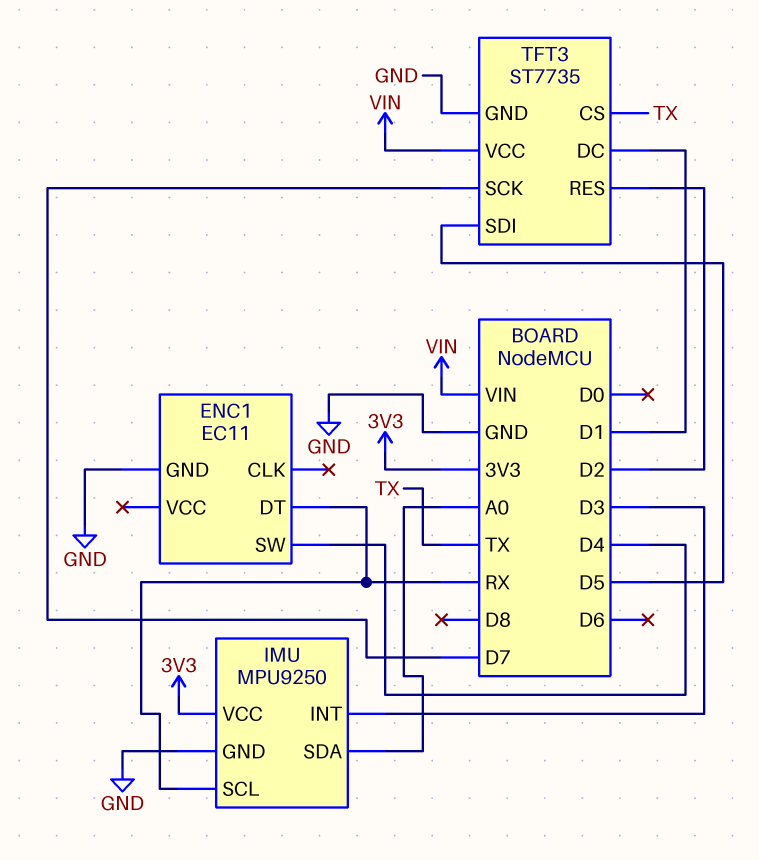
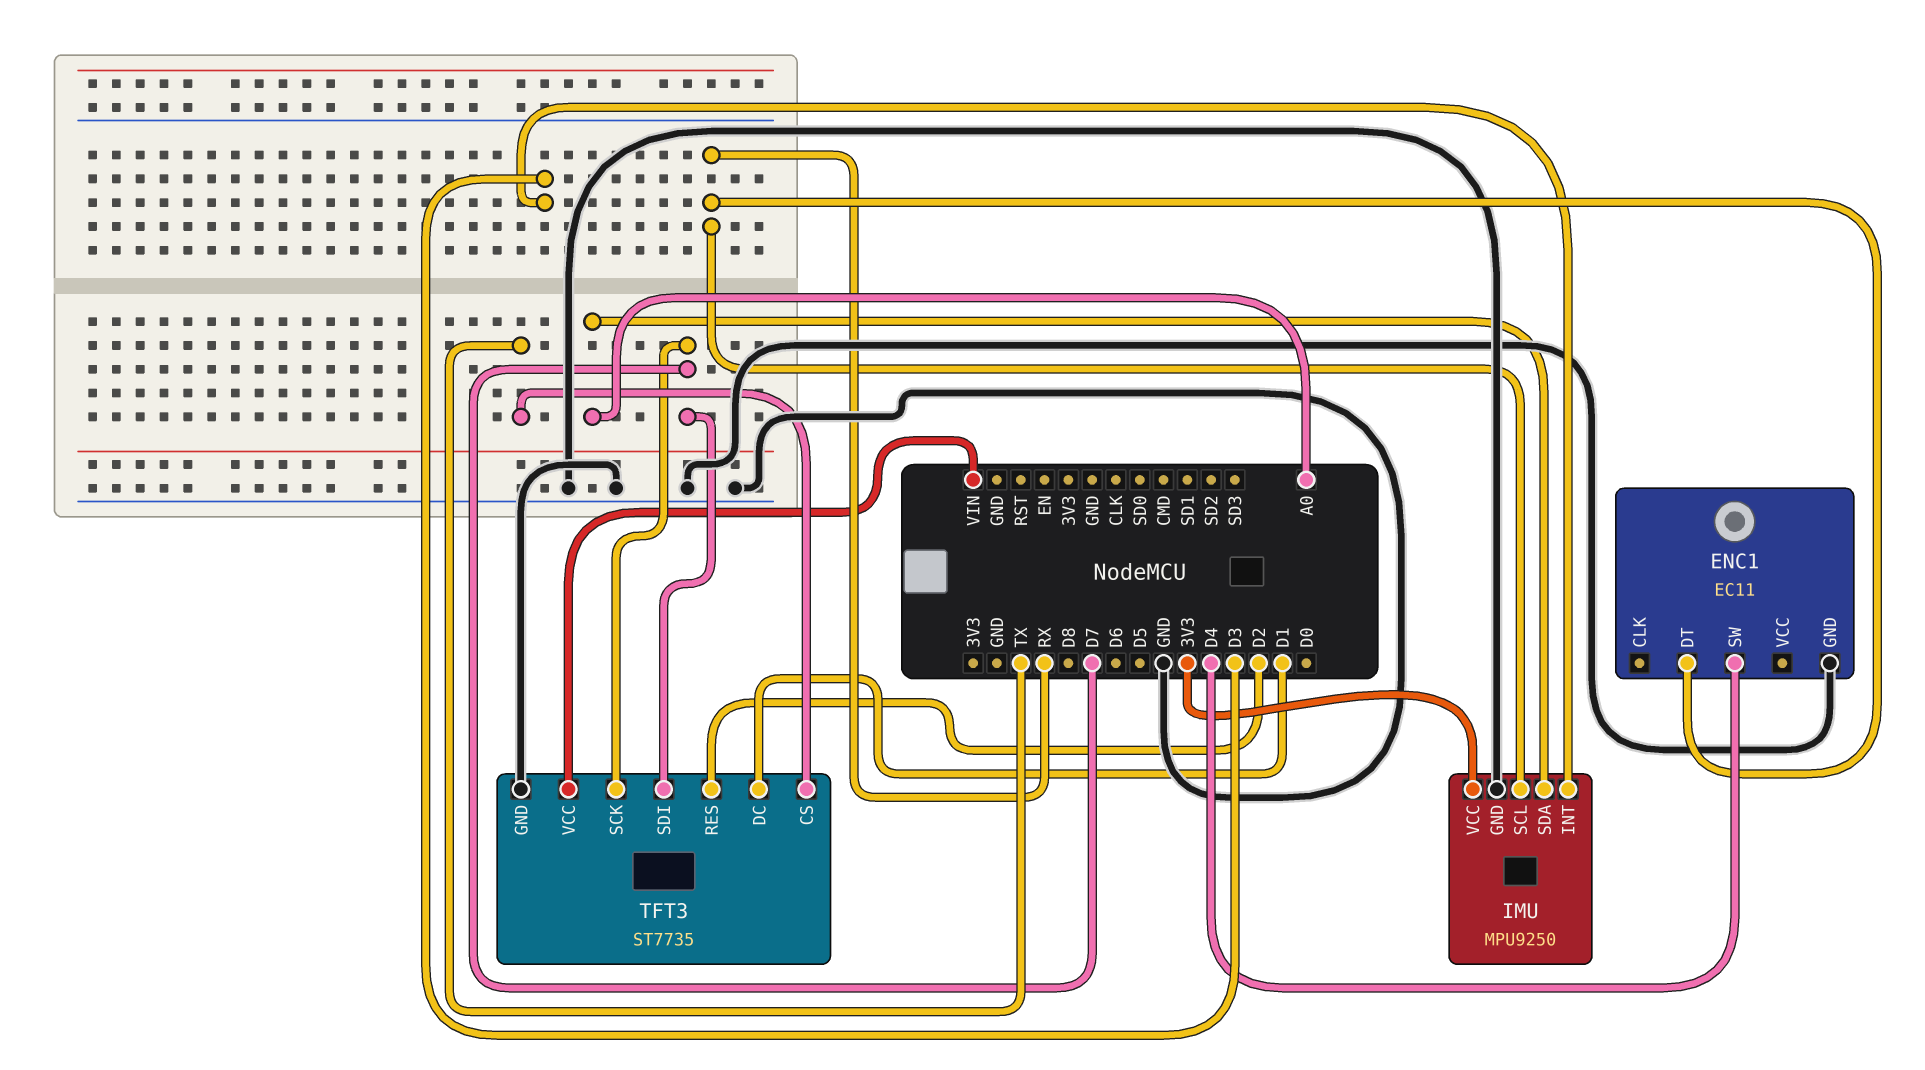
TFT3 pin SDI: D5 -> D7

